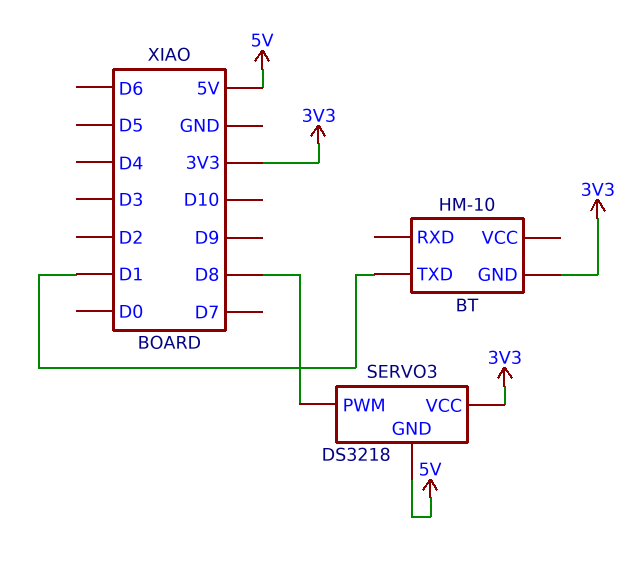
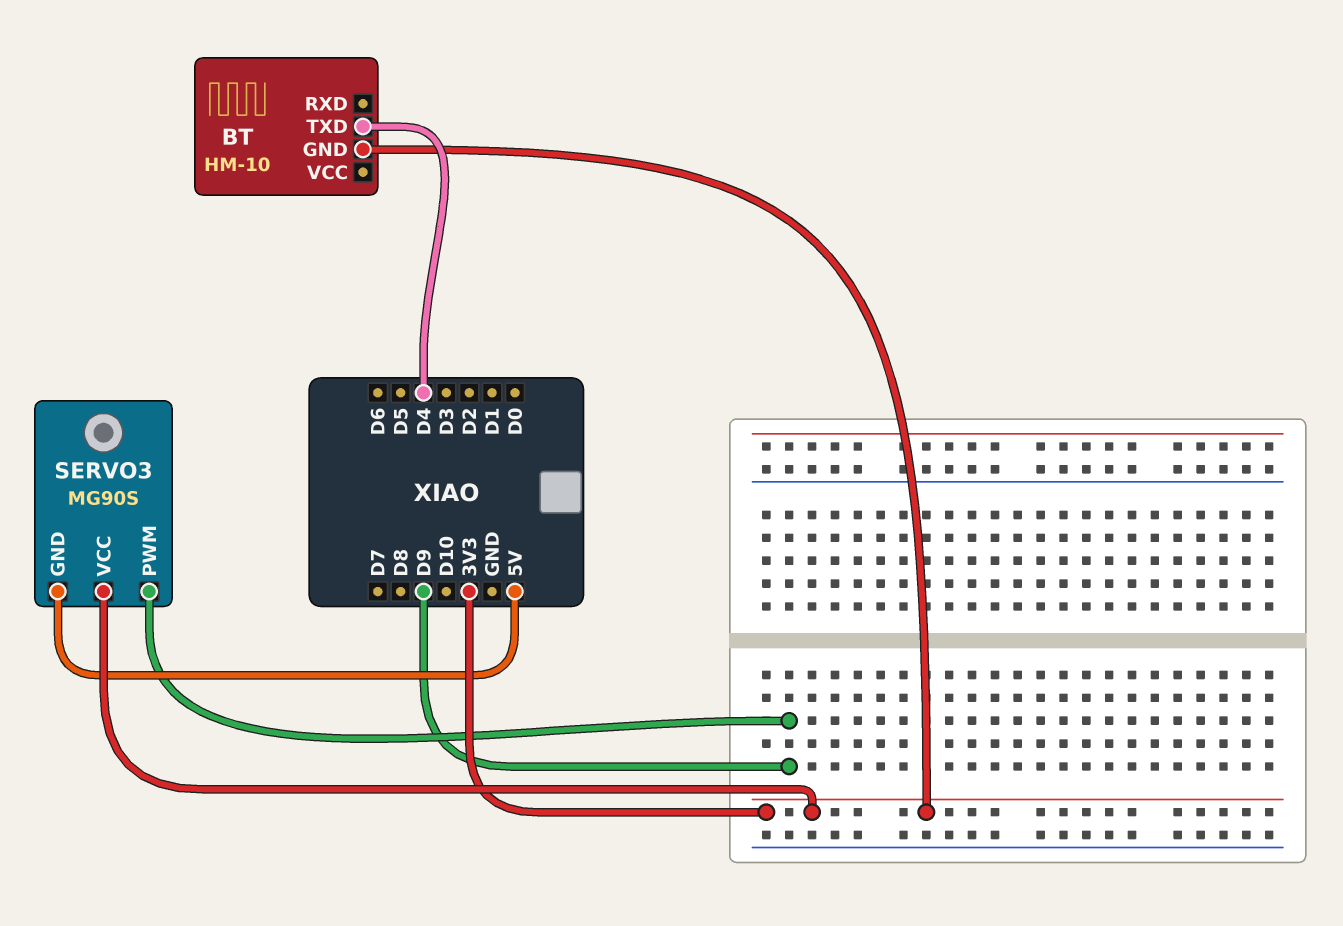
BT pin TXD: D1 -> D4
SERVO3: DS3218 -> MG90S
SERVO3 pin PWM: D8 -> D9

